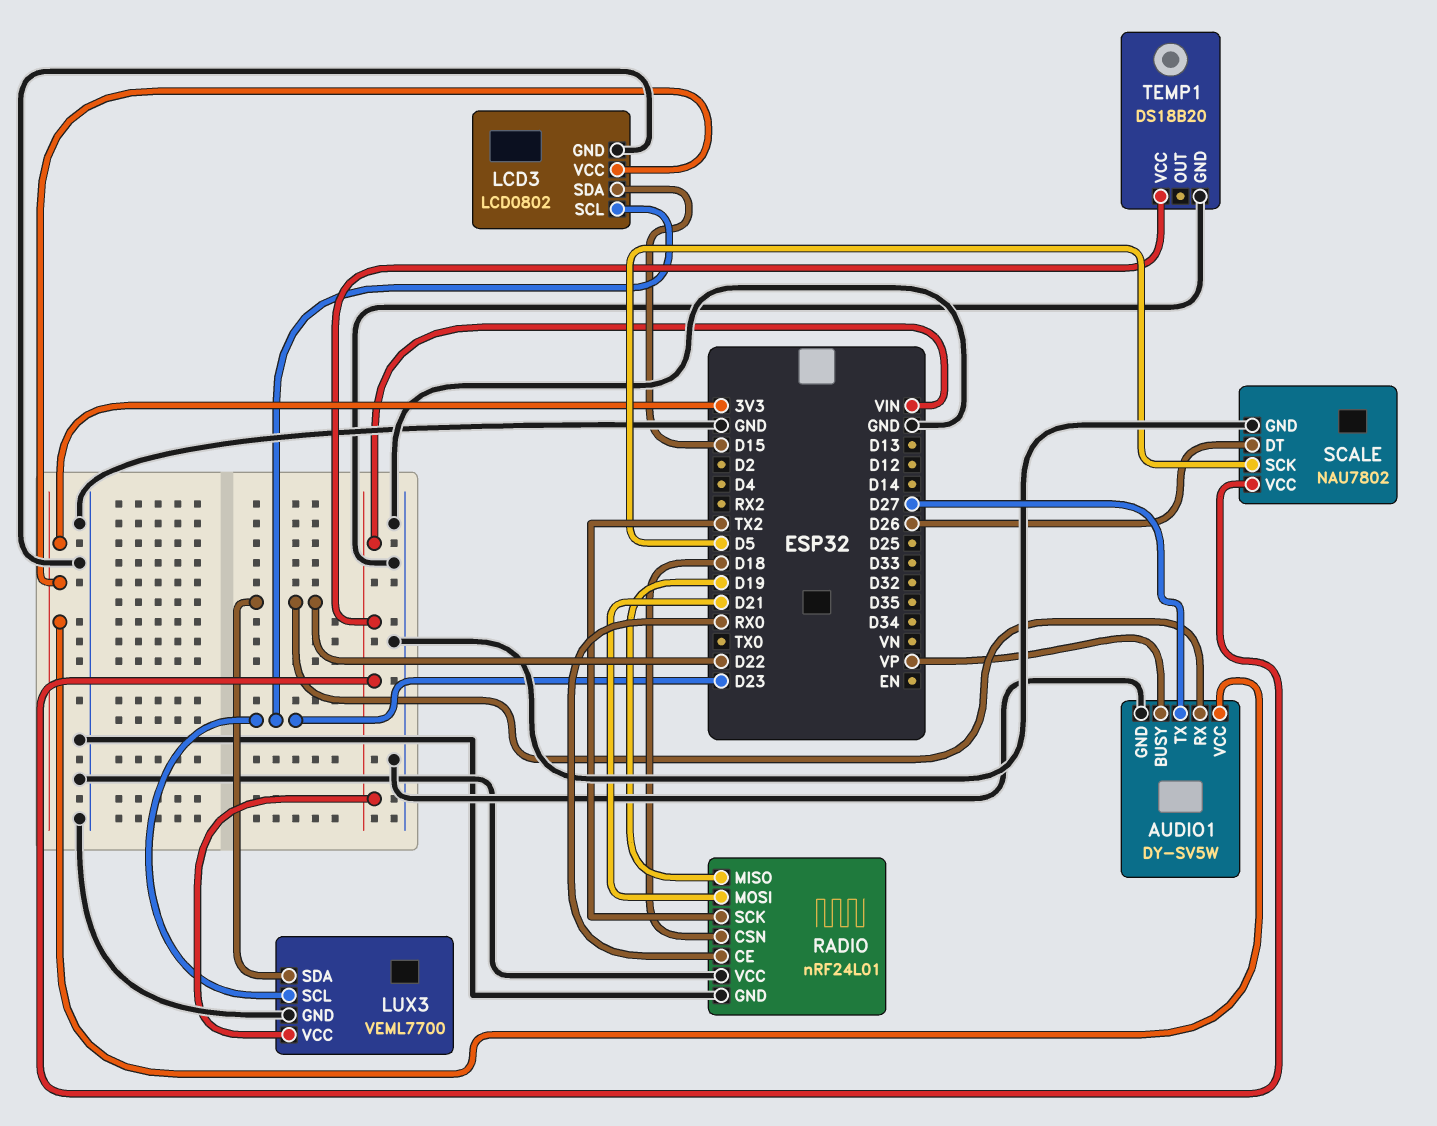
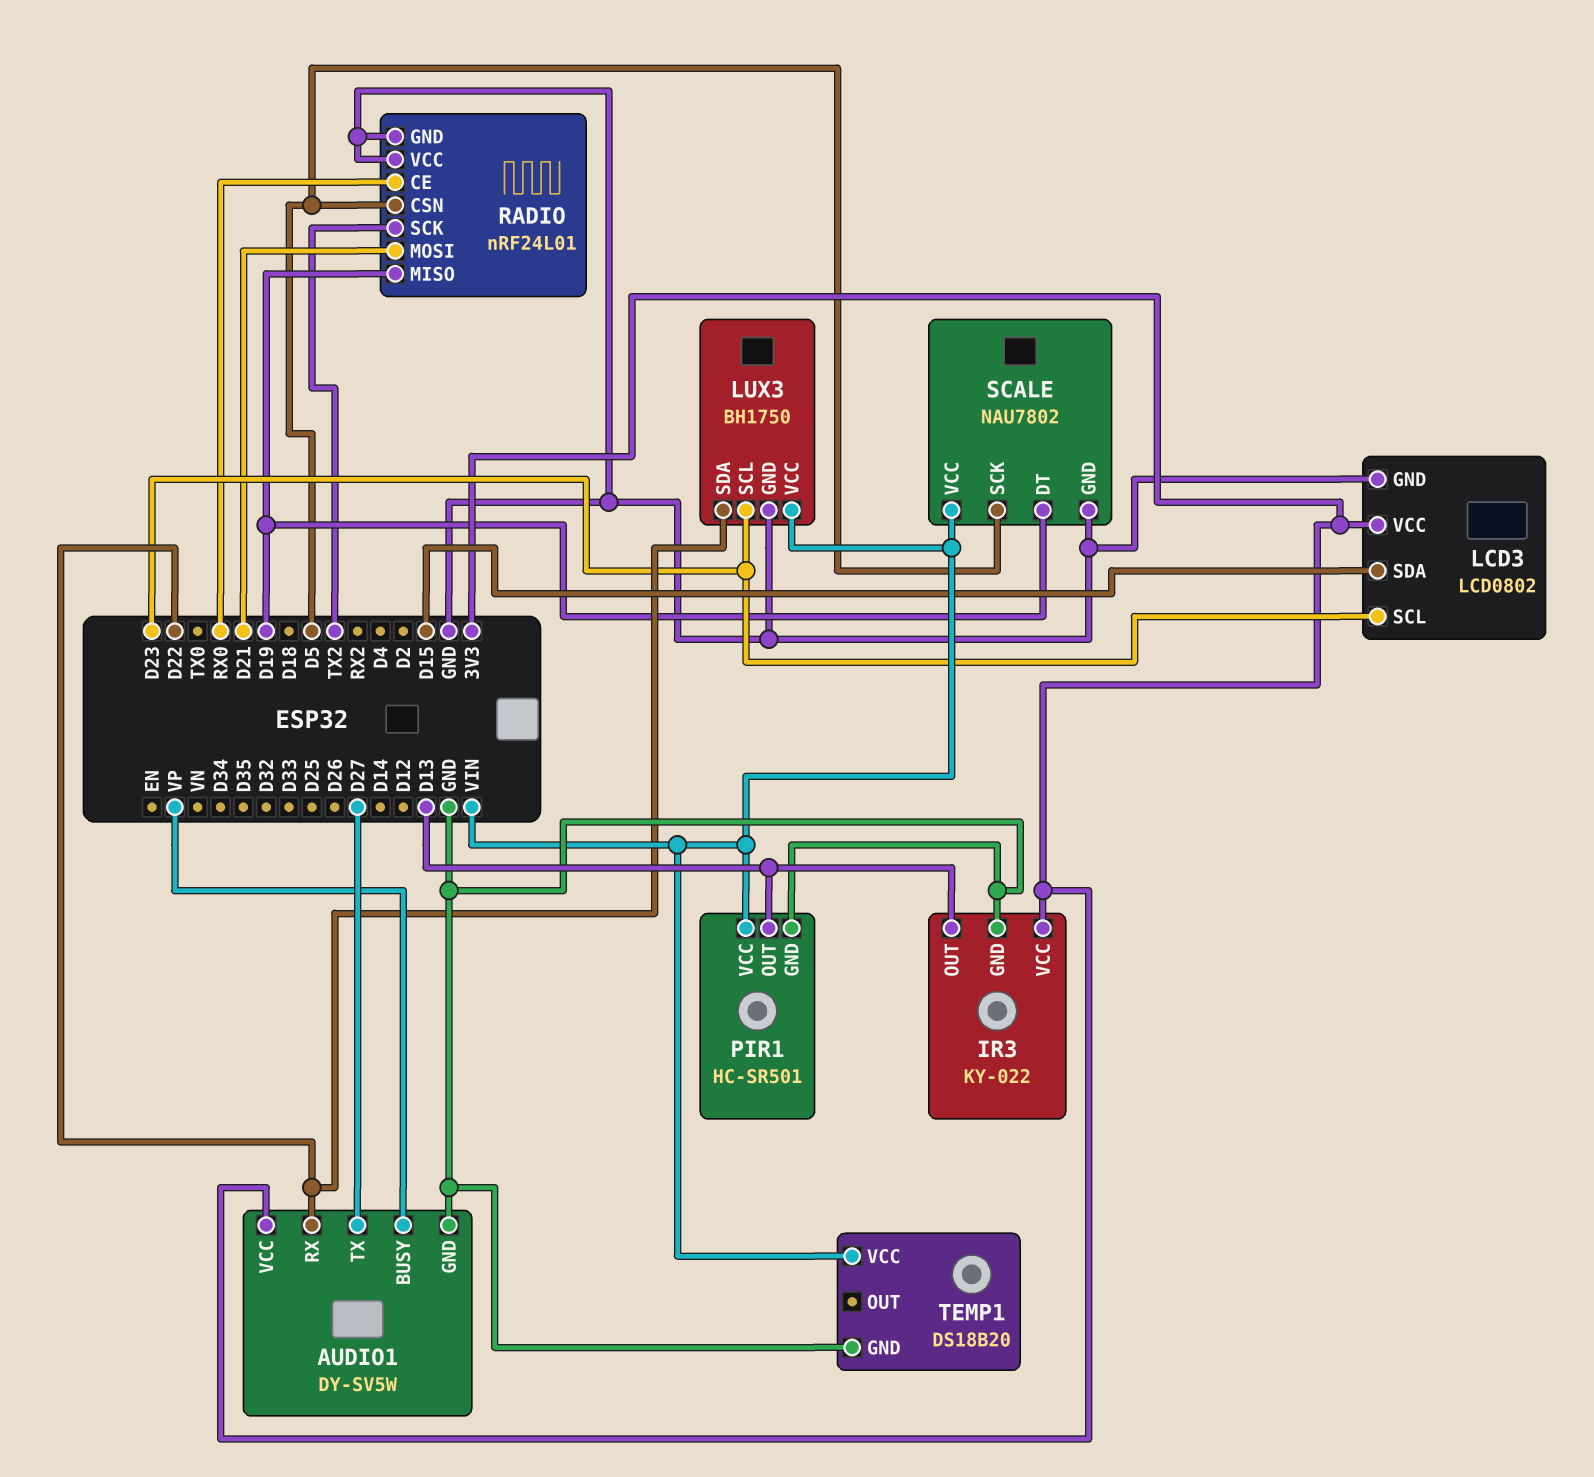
IR3: none -> KY-022
IR3 pin GND: none -> GND
IR3 pin OUT: none -> D13
IR3 pin VCC: none -> 3V3
LUX3: VEML7700 -> BH1750
PIR1: none -> HC-SR501
PIR1 pin GND: none -> GND
PIR1 pin OUT: none -> D13
PIR1 pin VCC: none -> VIN
RADIO pin CSN: D18 -> D5
SCALE pin DT: D26 -> D19

